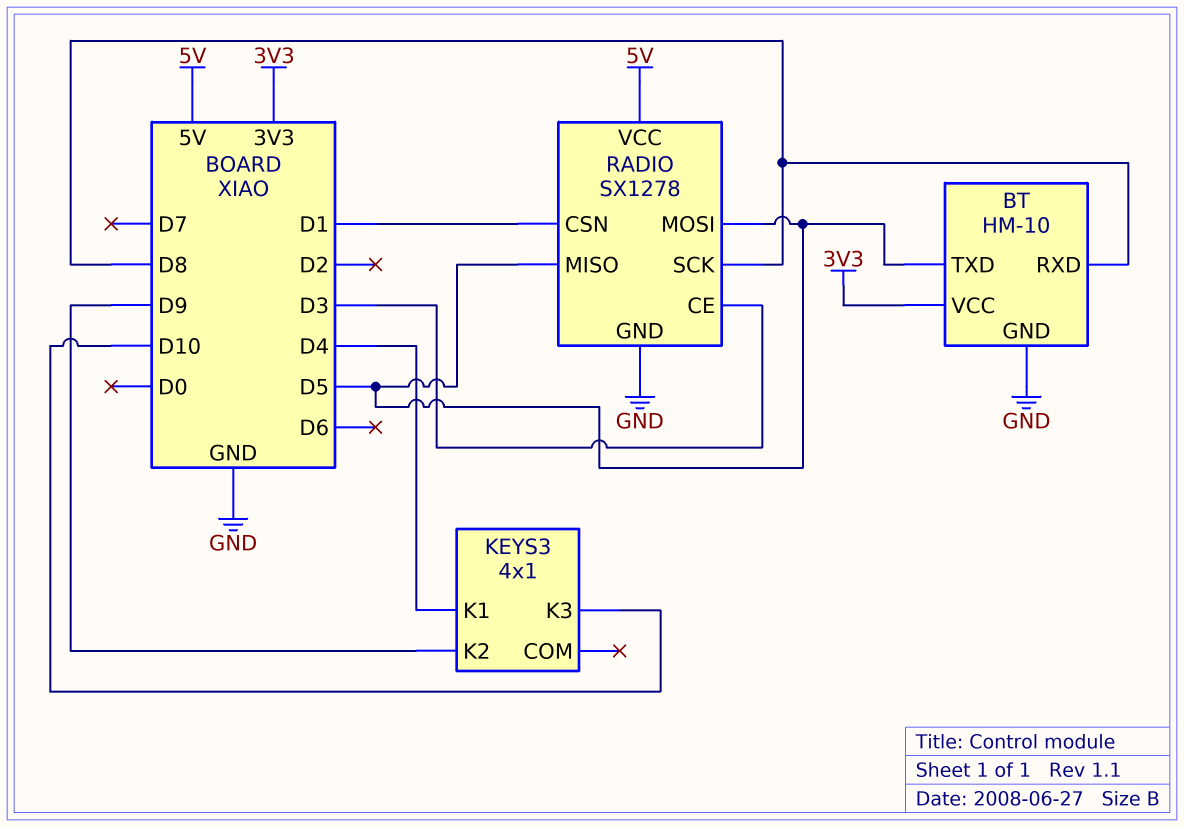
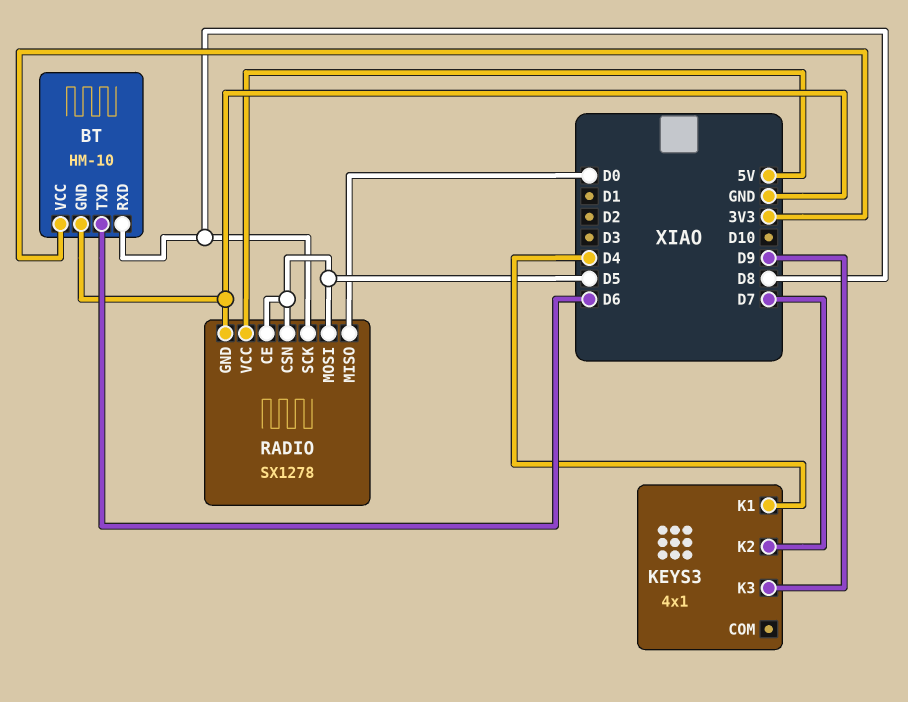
BT pin TXD: D5 -> D6
KEYS3 pin K2: D9 -> D7
KEYS3 pin K3: D10 -> D9
RADIO pin CE: D3 -> D5
RADIO pin CSN: D1 -> D5
RADIO pin MISO: D5 -> D0

